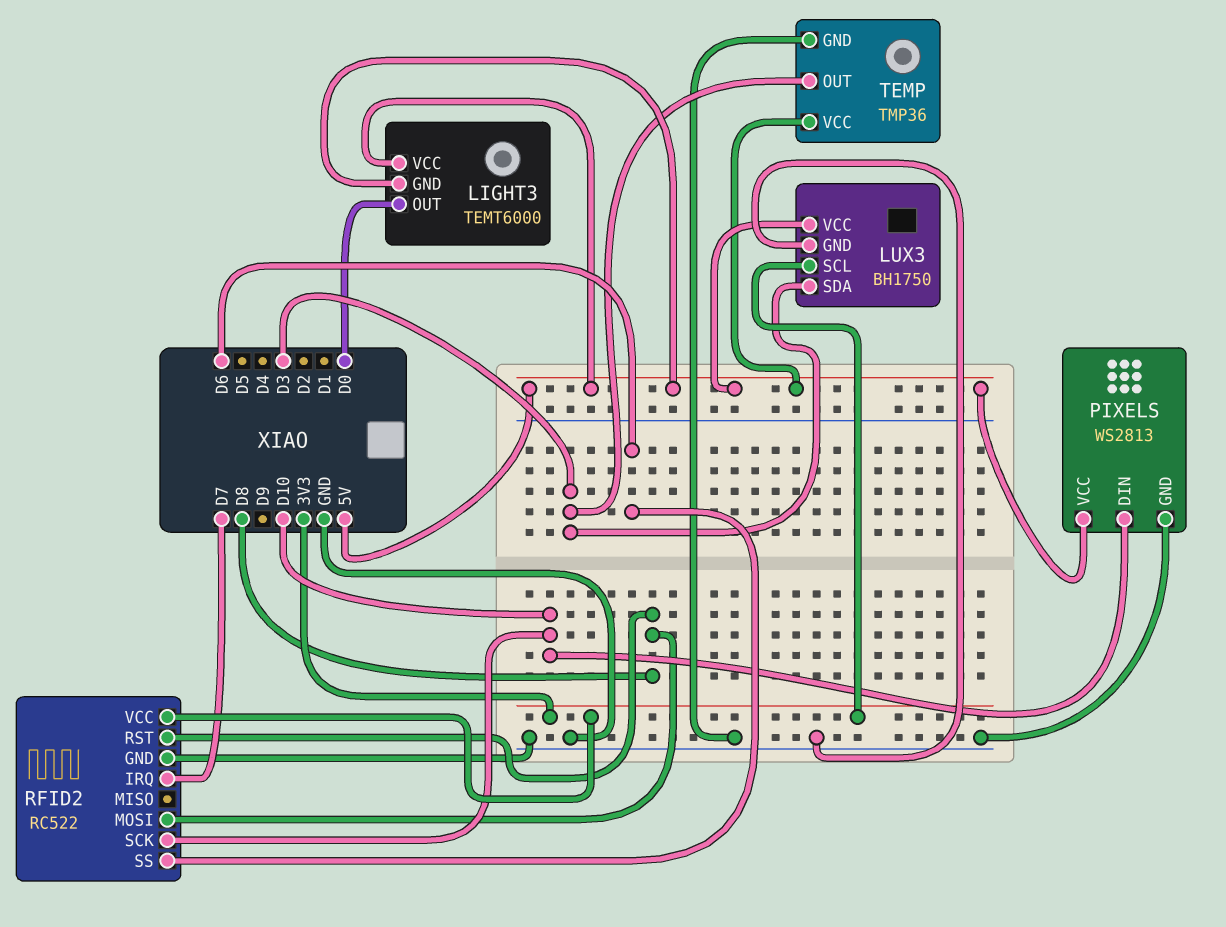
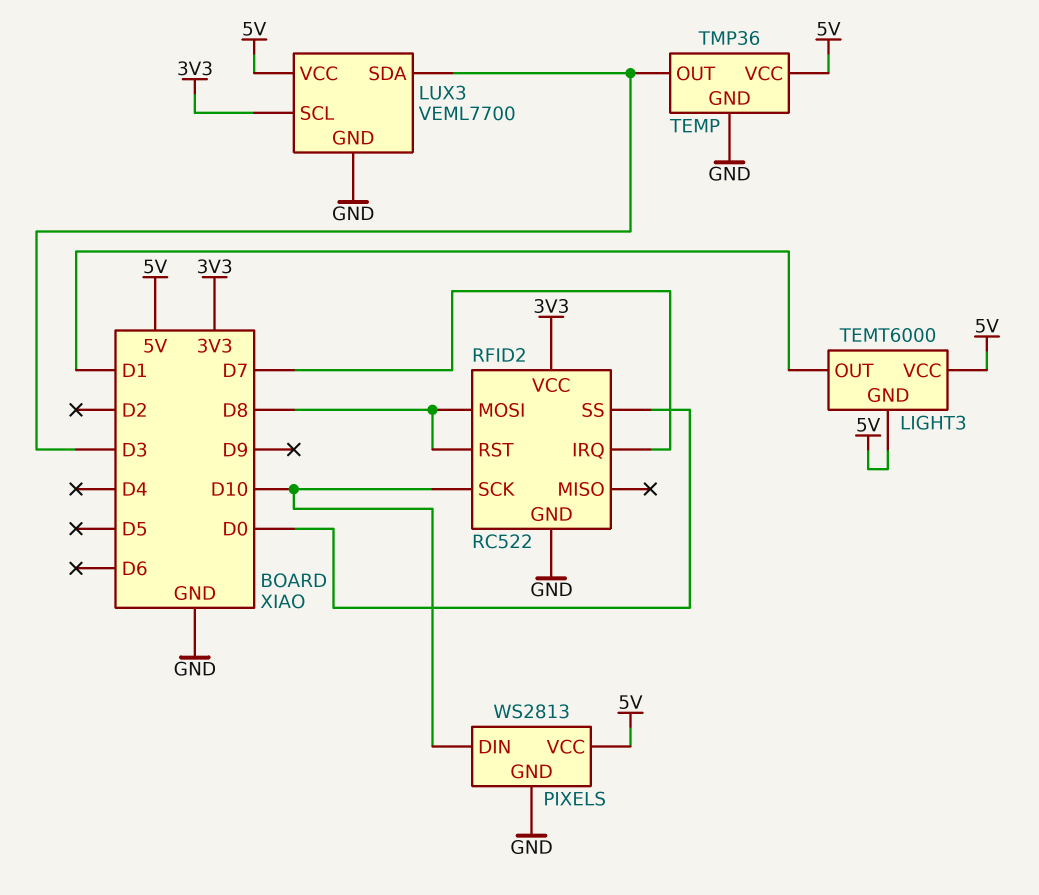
LIGHT3 pin OUT: D0 -> D1
LUX3: BH1750 -> VEML7700
RFID2 pin SS: D6 -> D0

